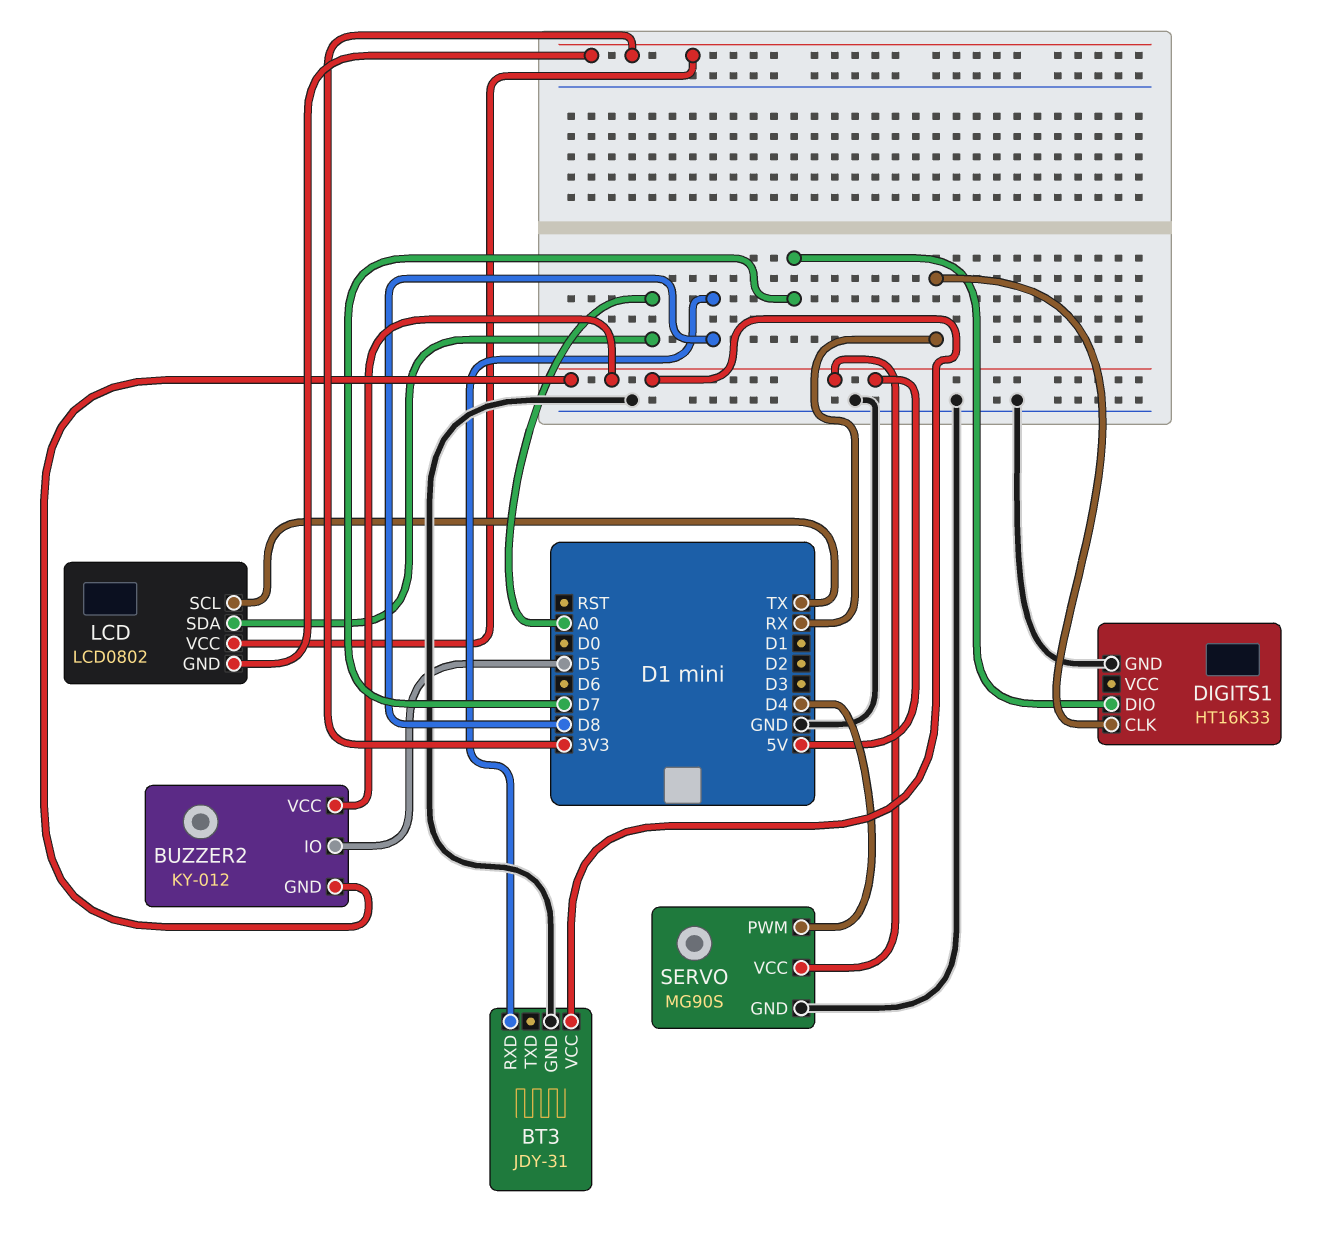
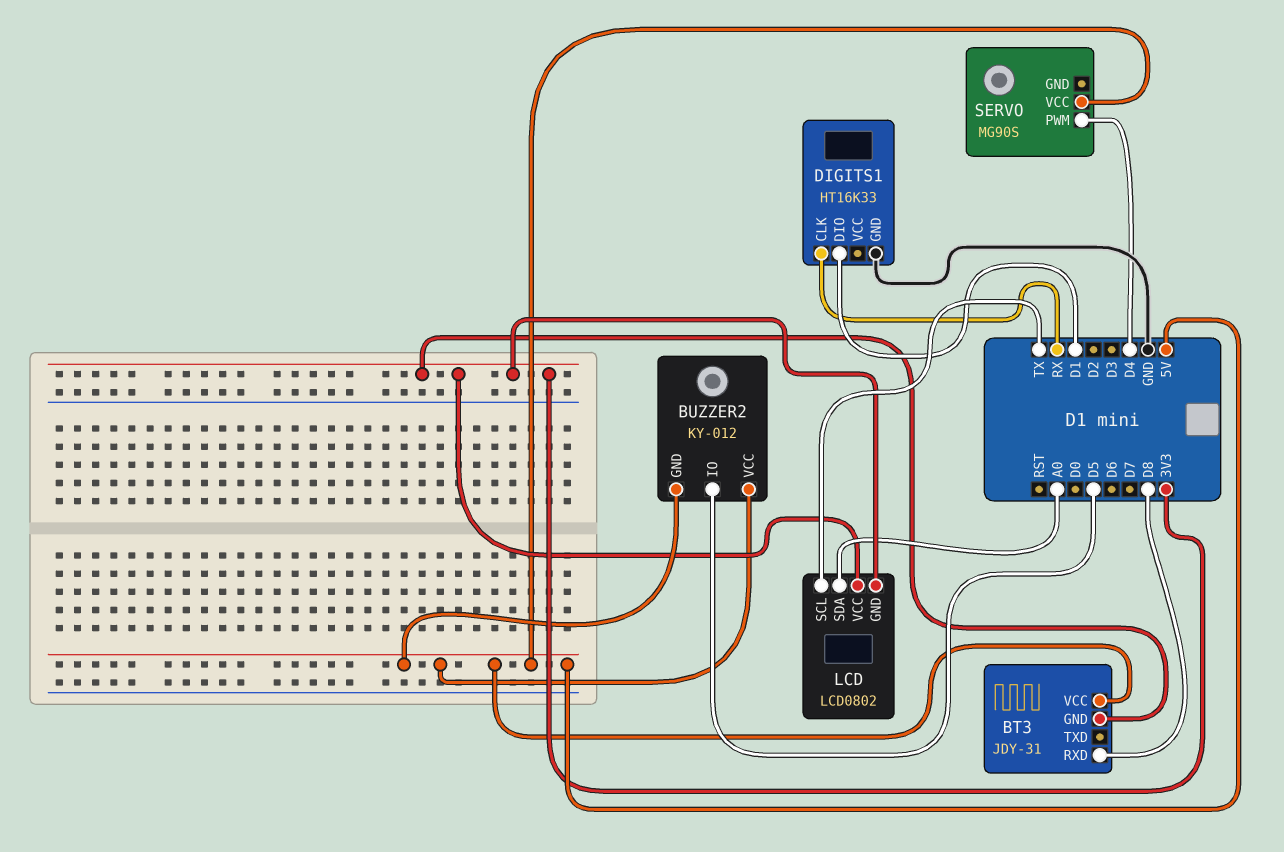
BT3 pin GND: GND -> 3V3
DIGITS1 pin DIO: D7 -> D1
SERVO pin GND: GND -> none

